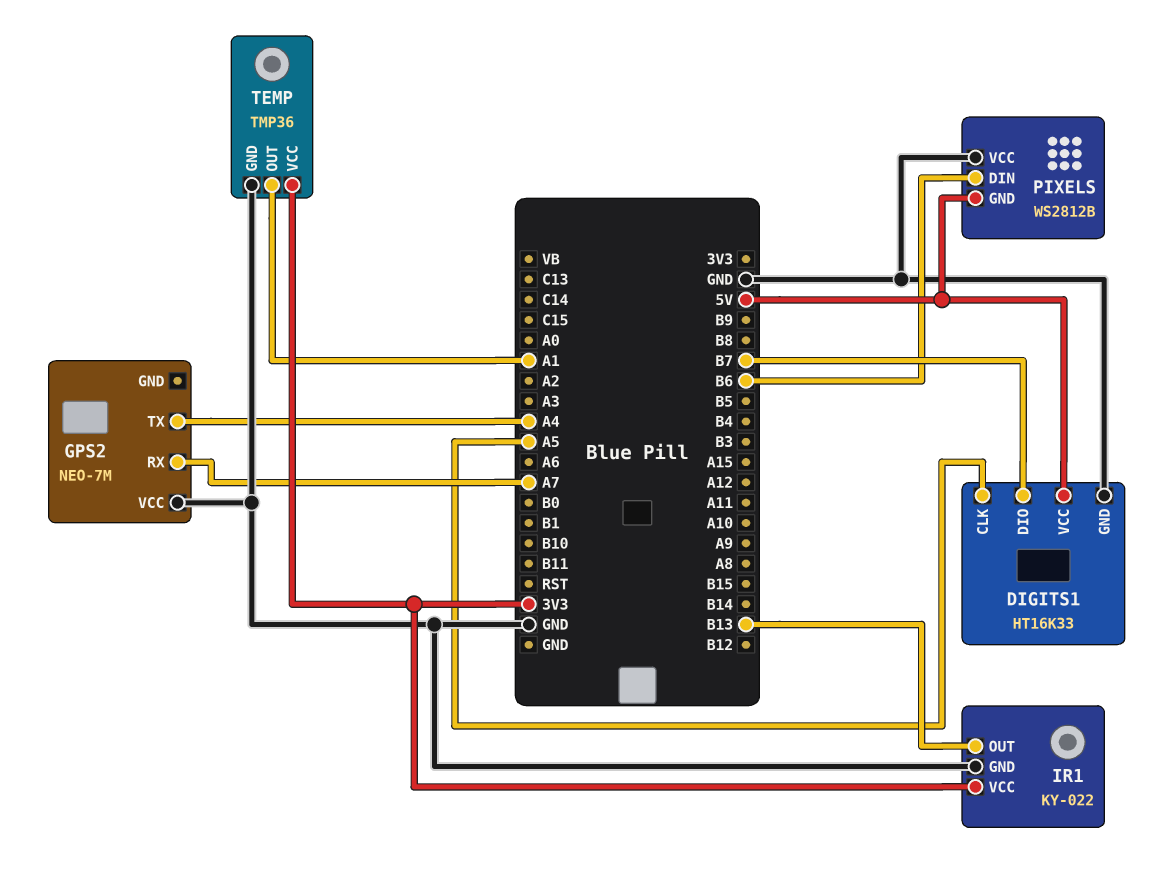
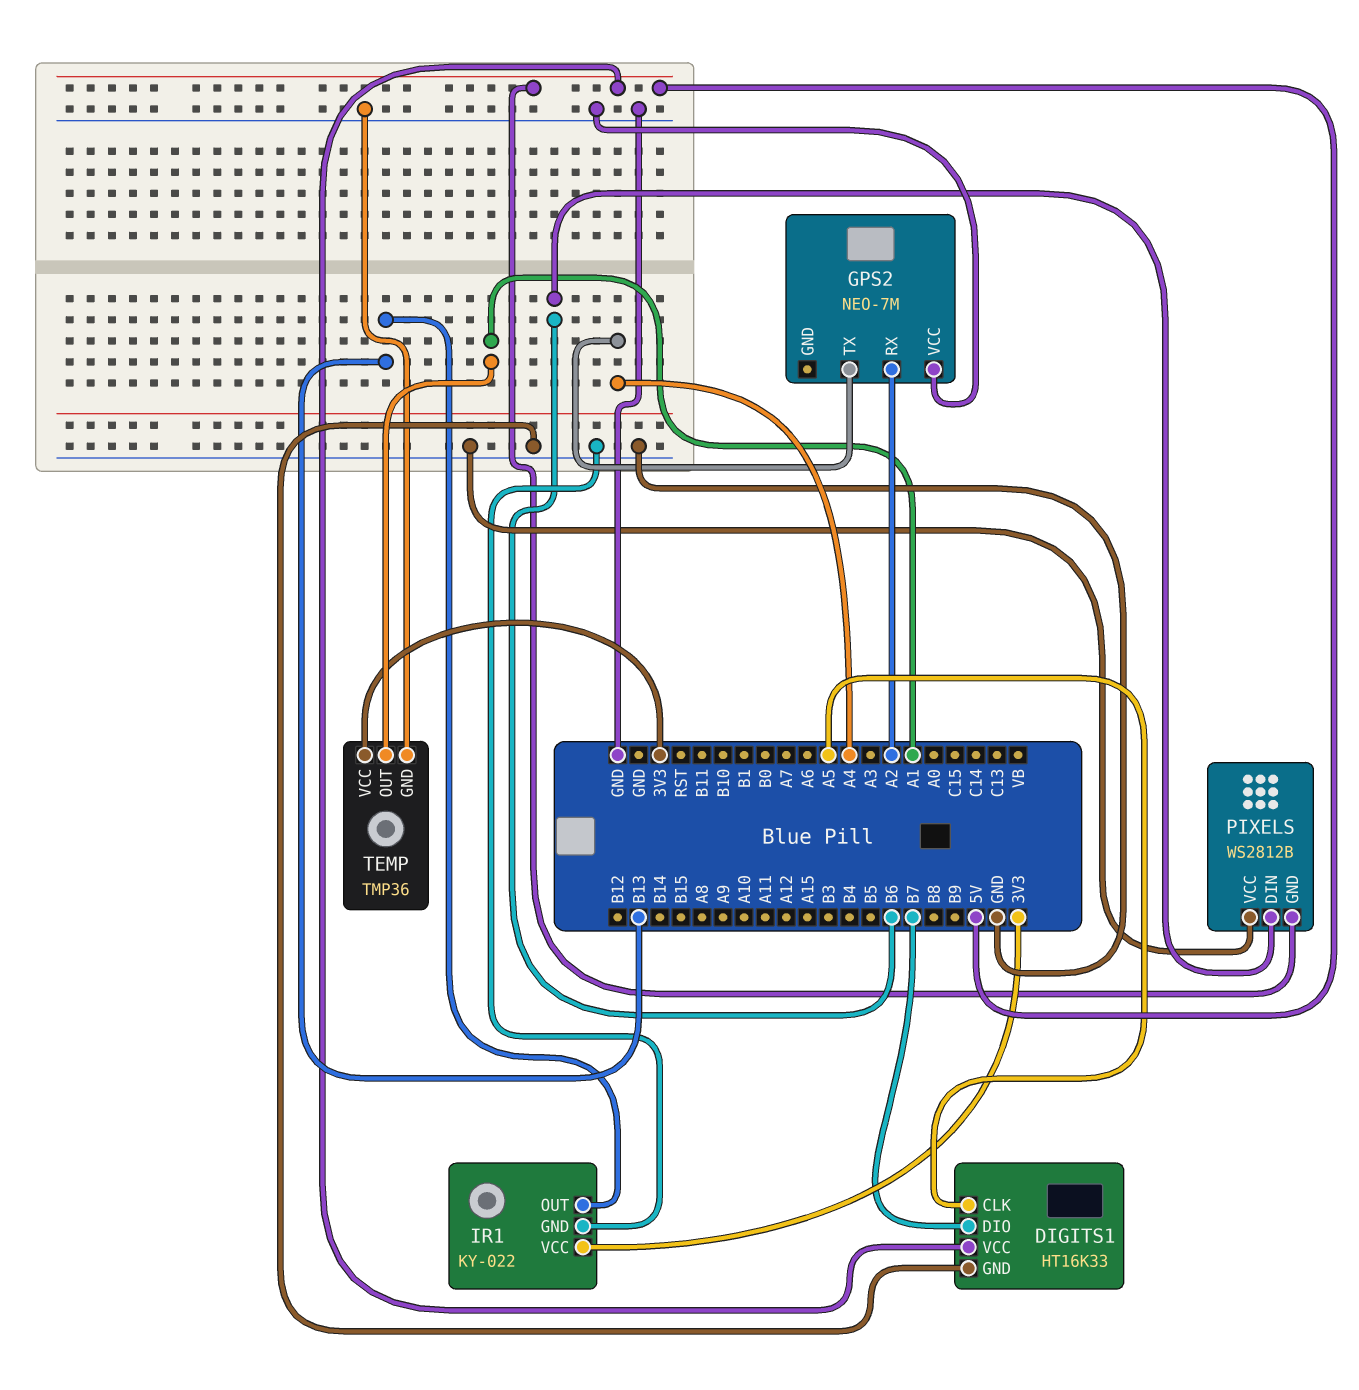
GPS2 pin RX: A7 -> A2

